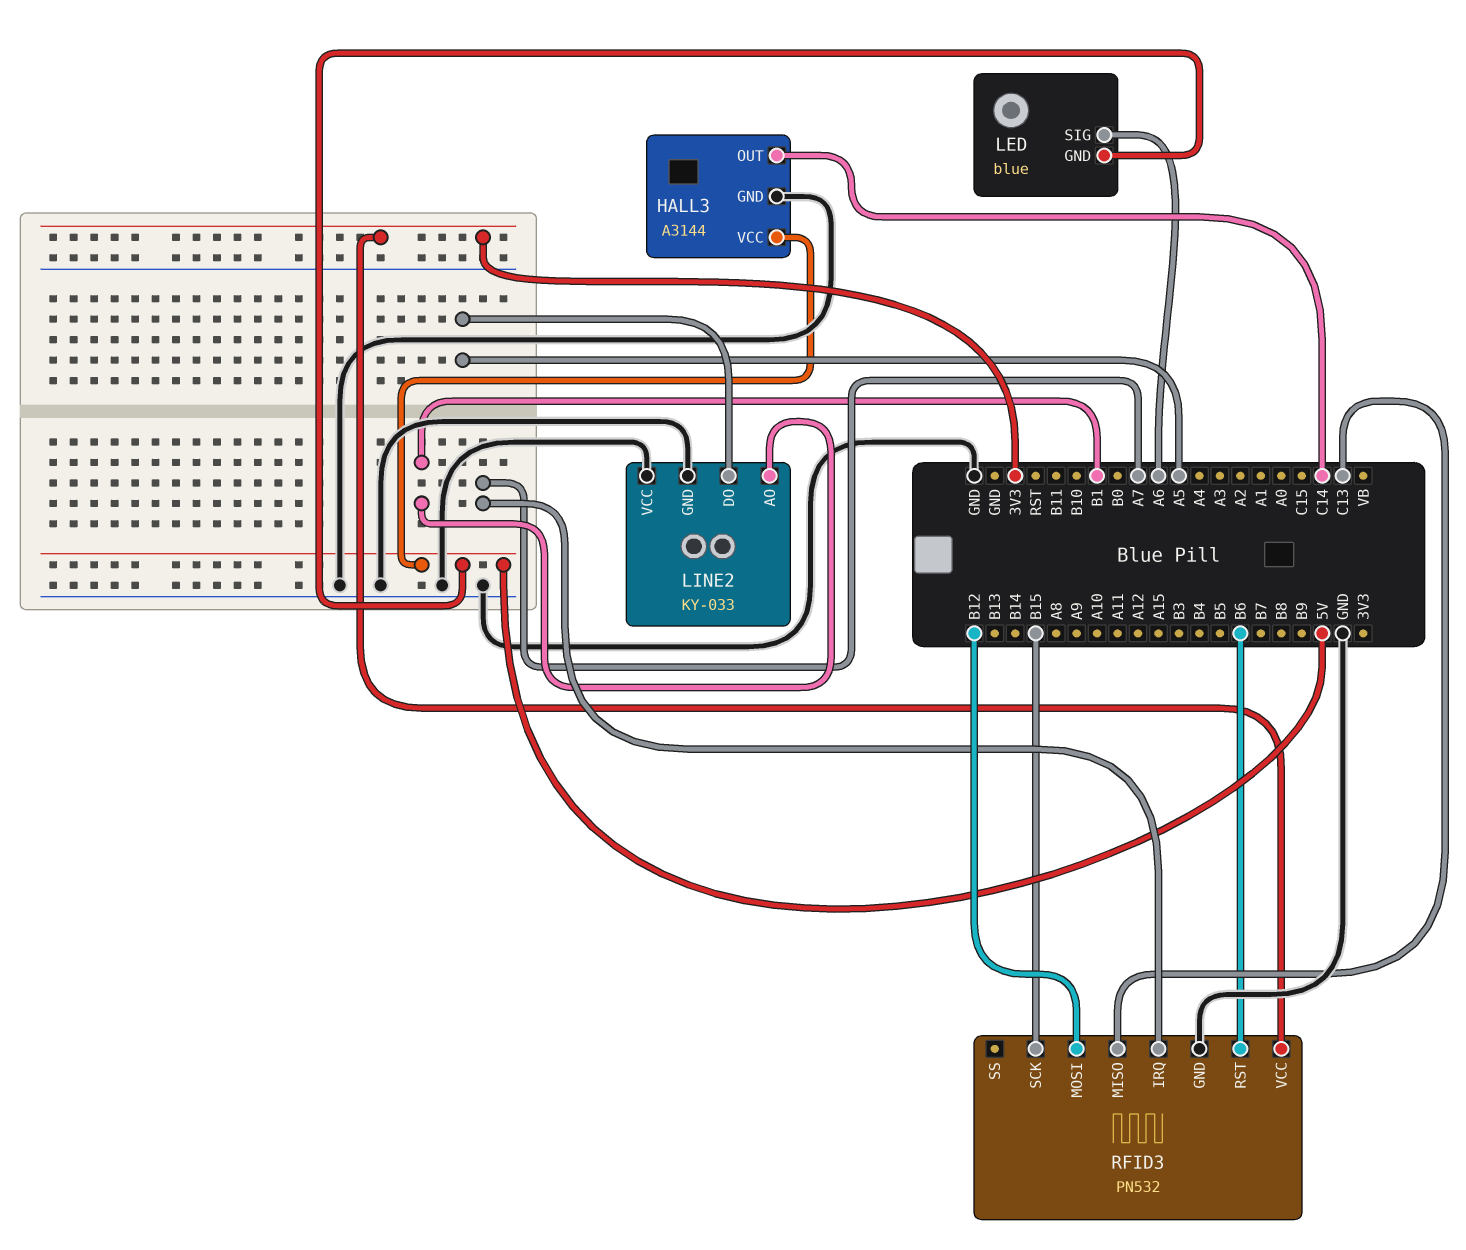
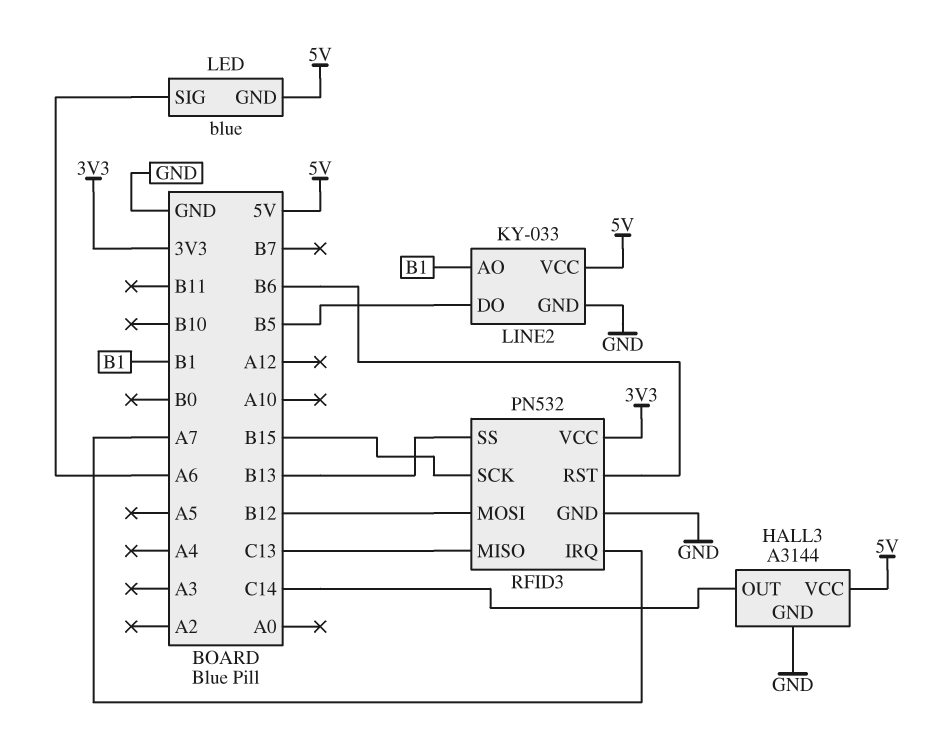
LINE2 pin DO: A5 -> B5
LINE2 pin VCC: GND -> 5V
RFID3 pin SS: none -> B13

